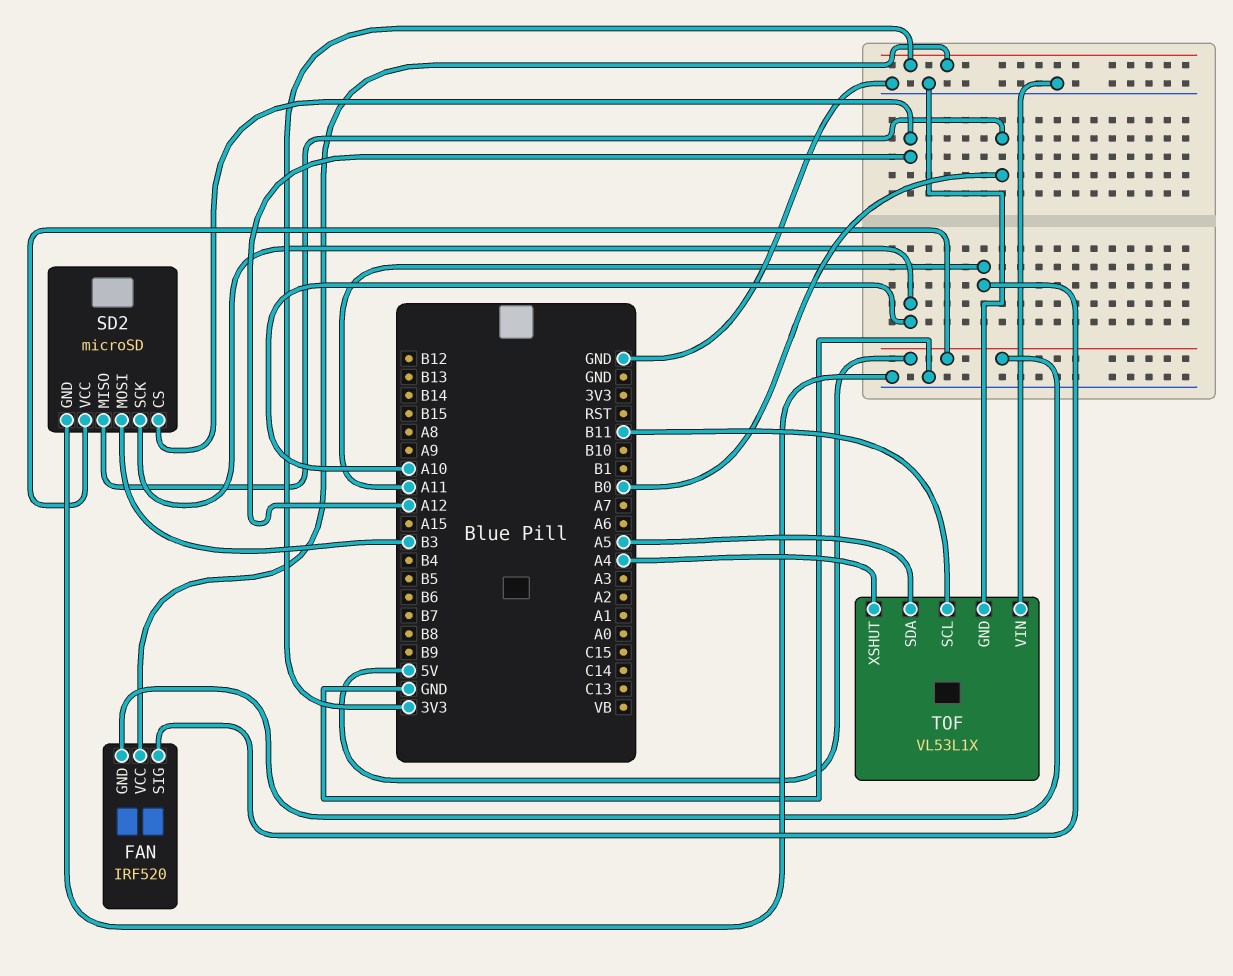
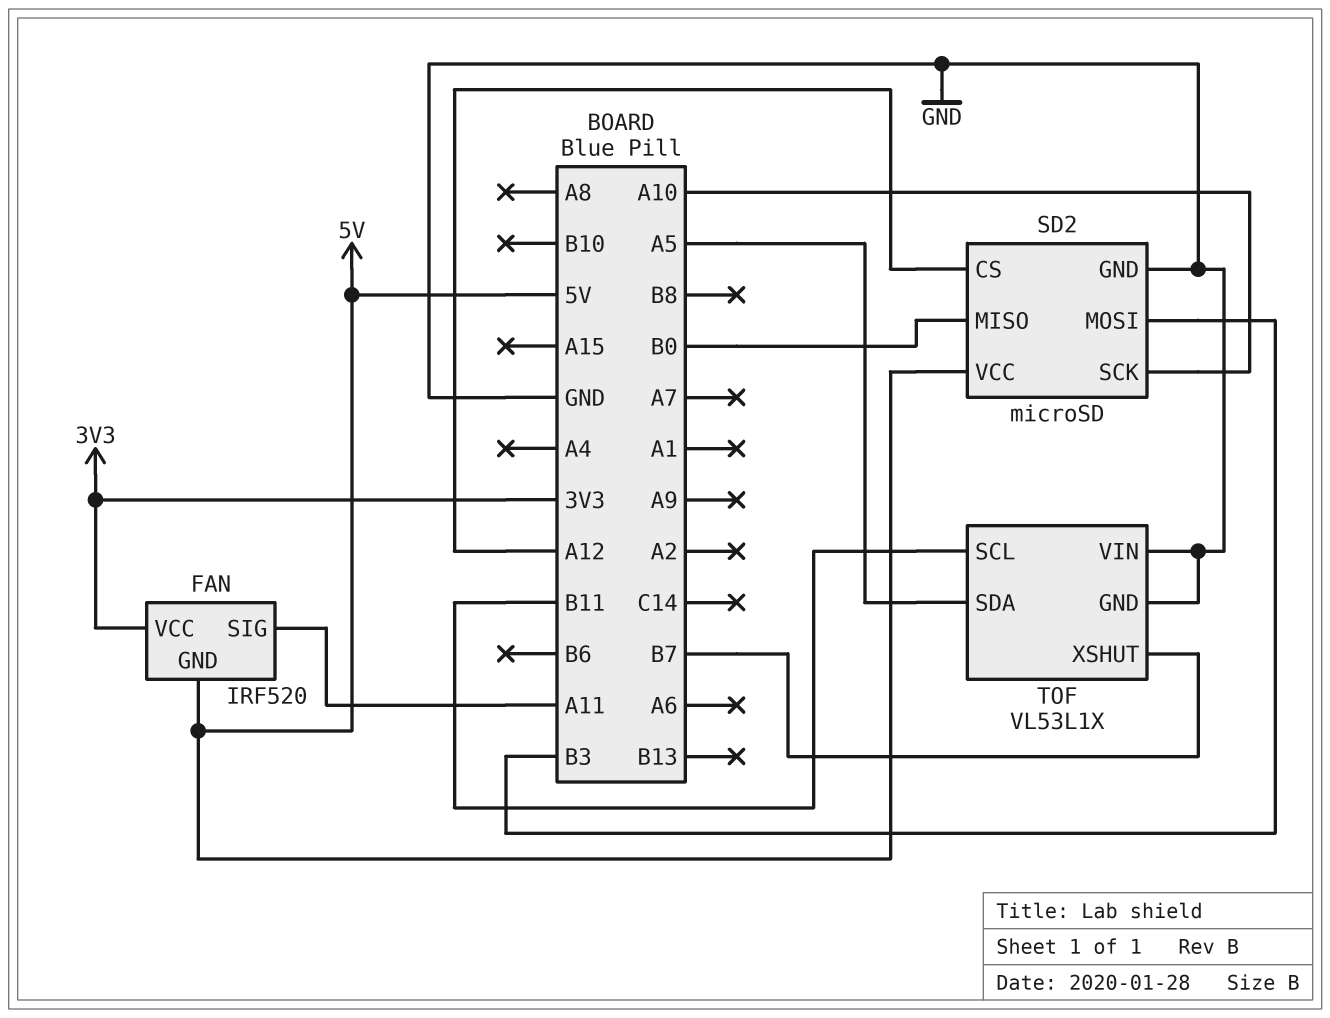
TOF pin XSHUT: A4 -> B7

